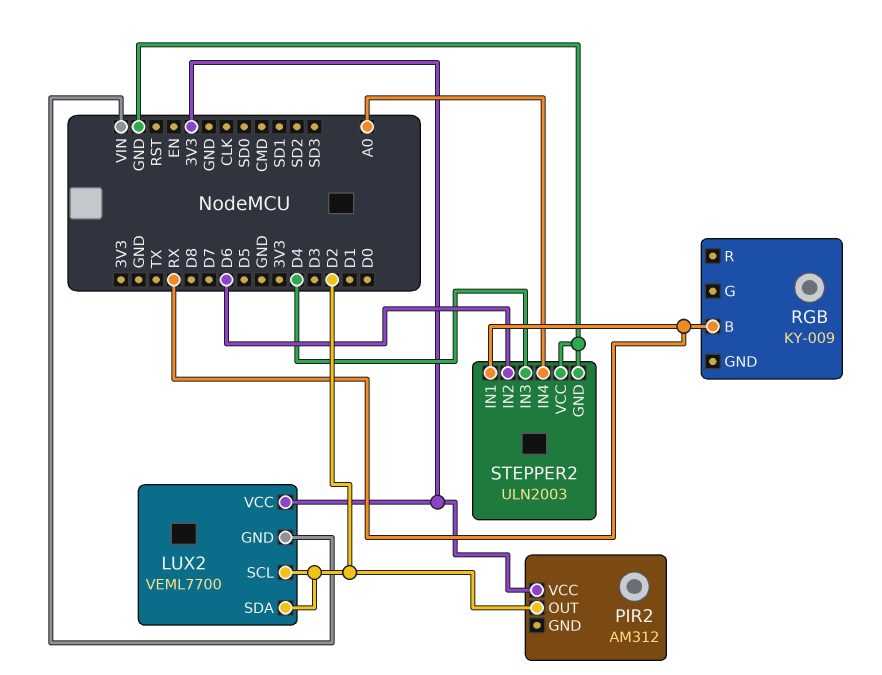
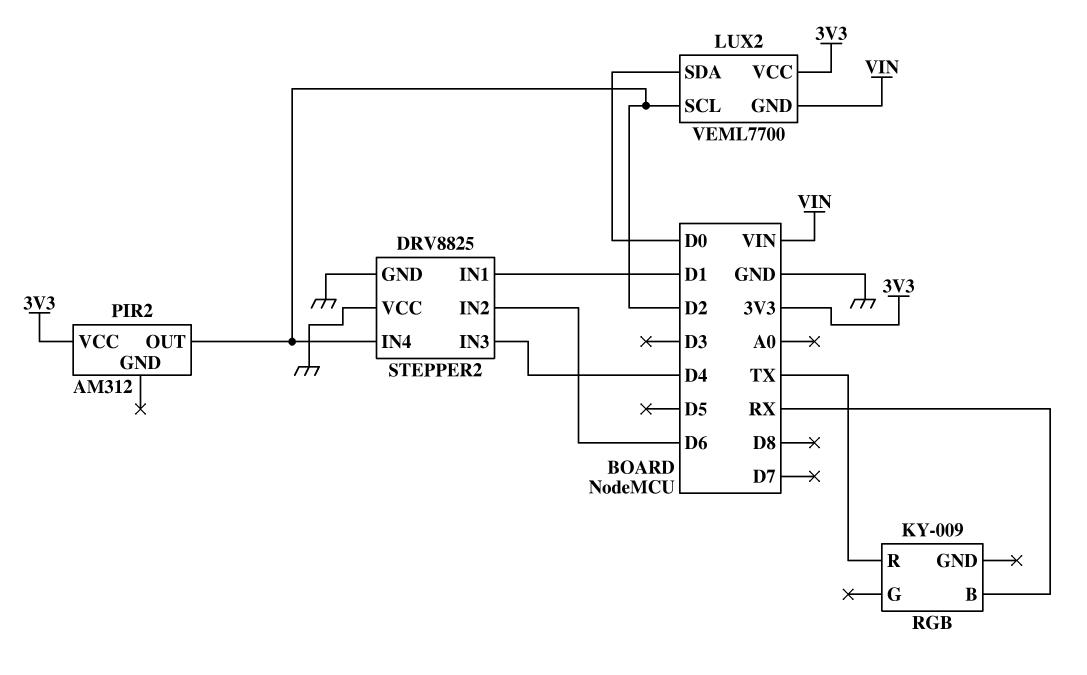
LUX2 pin SDA: D2 -> D0
RGB pin R: none -> TX
STEPPER2: ULN2003 -> DRV8825
STEPPER2 pin IN1: RX -> D1
STEPPER2 pin IN4: A0 -> D2

